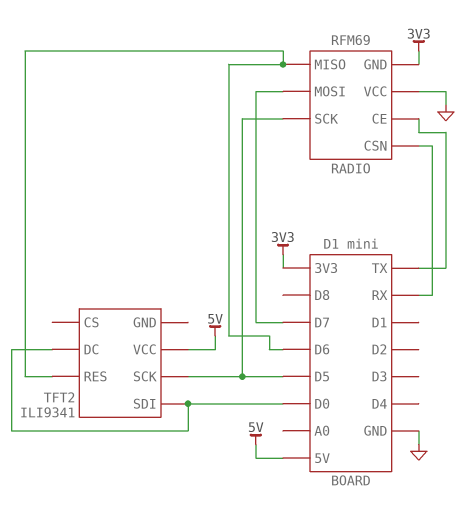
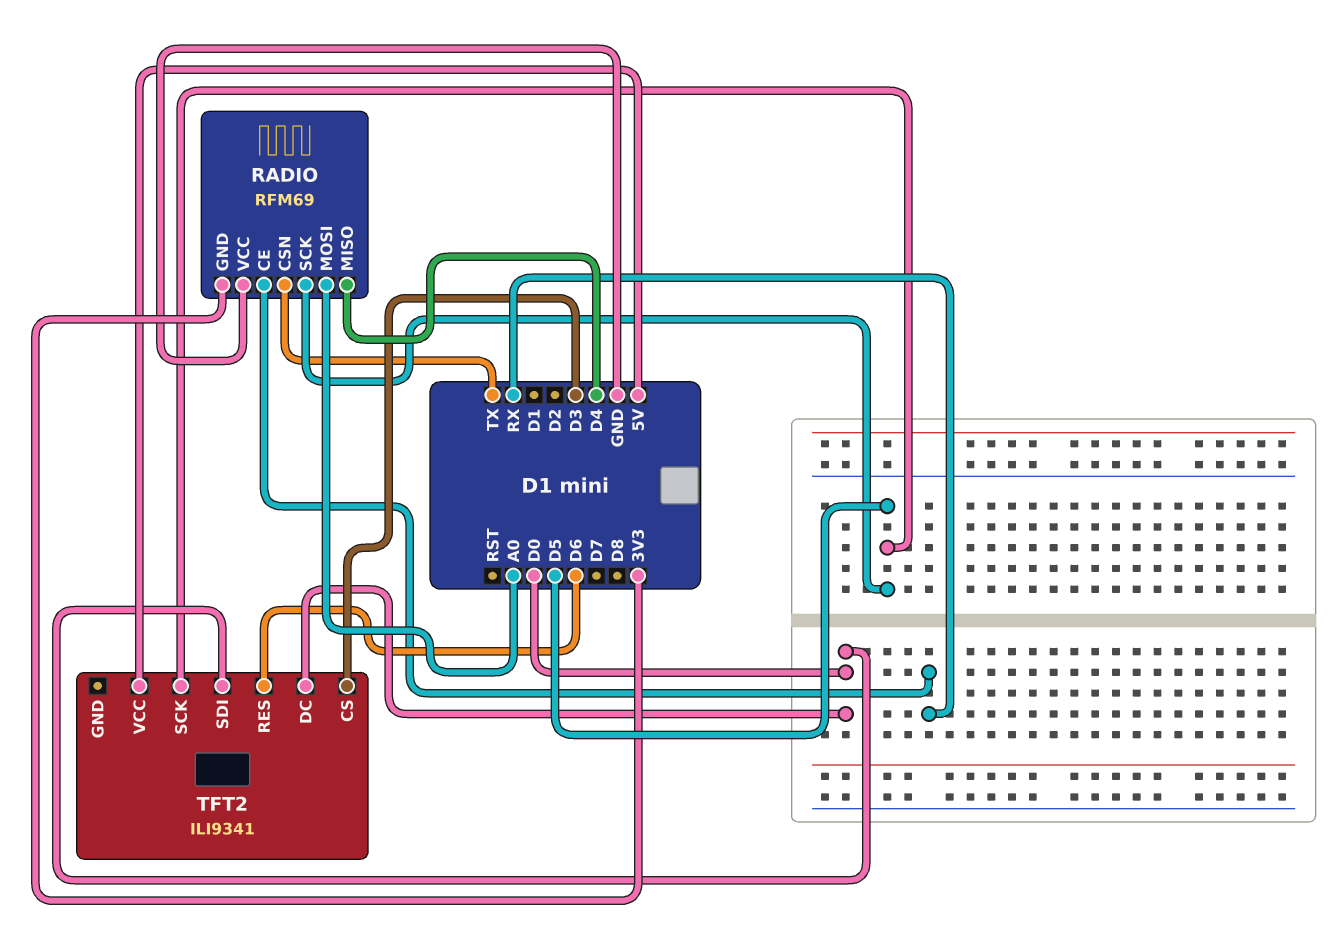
RADIO pin CE: TX -> RX
RADIO pin CSN: RX -> TX
RADIO pin MISO: D6 -> D4
RADIO pin MOSI: D7 -> A0
TFT2 pin CS: none -> D3

